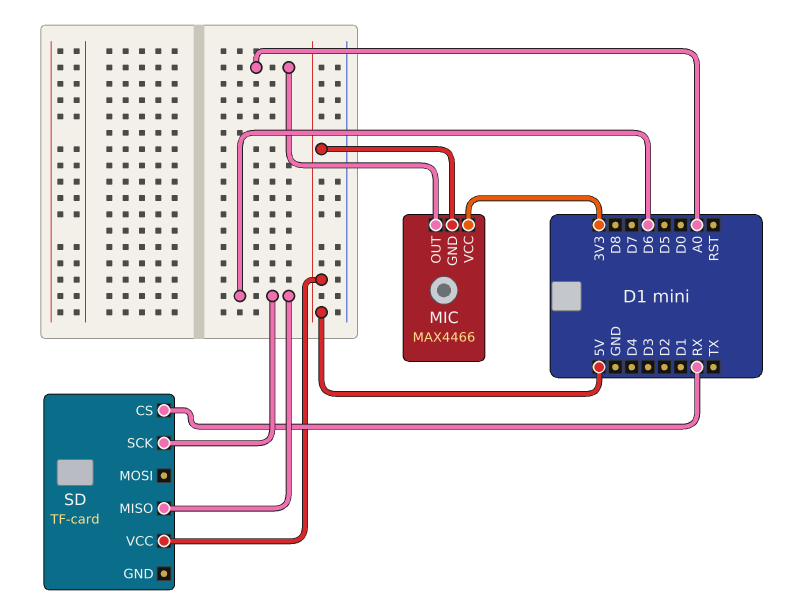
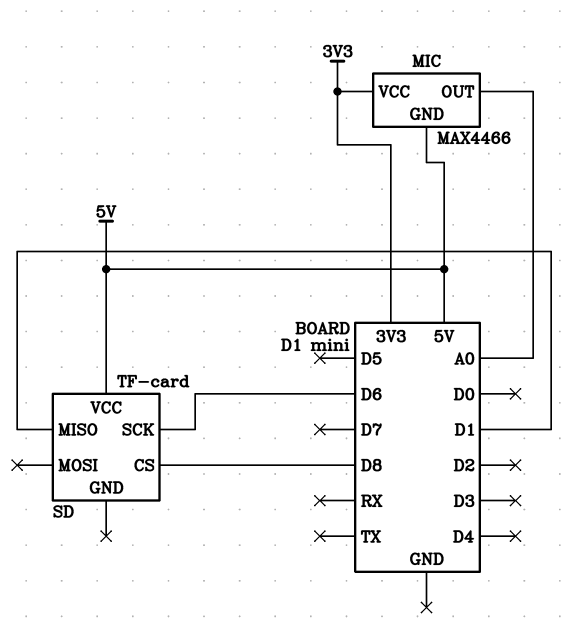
SD pin CS: RX -> D8
SD pin MISO: D6 -> D1

